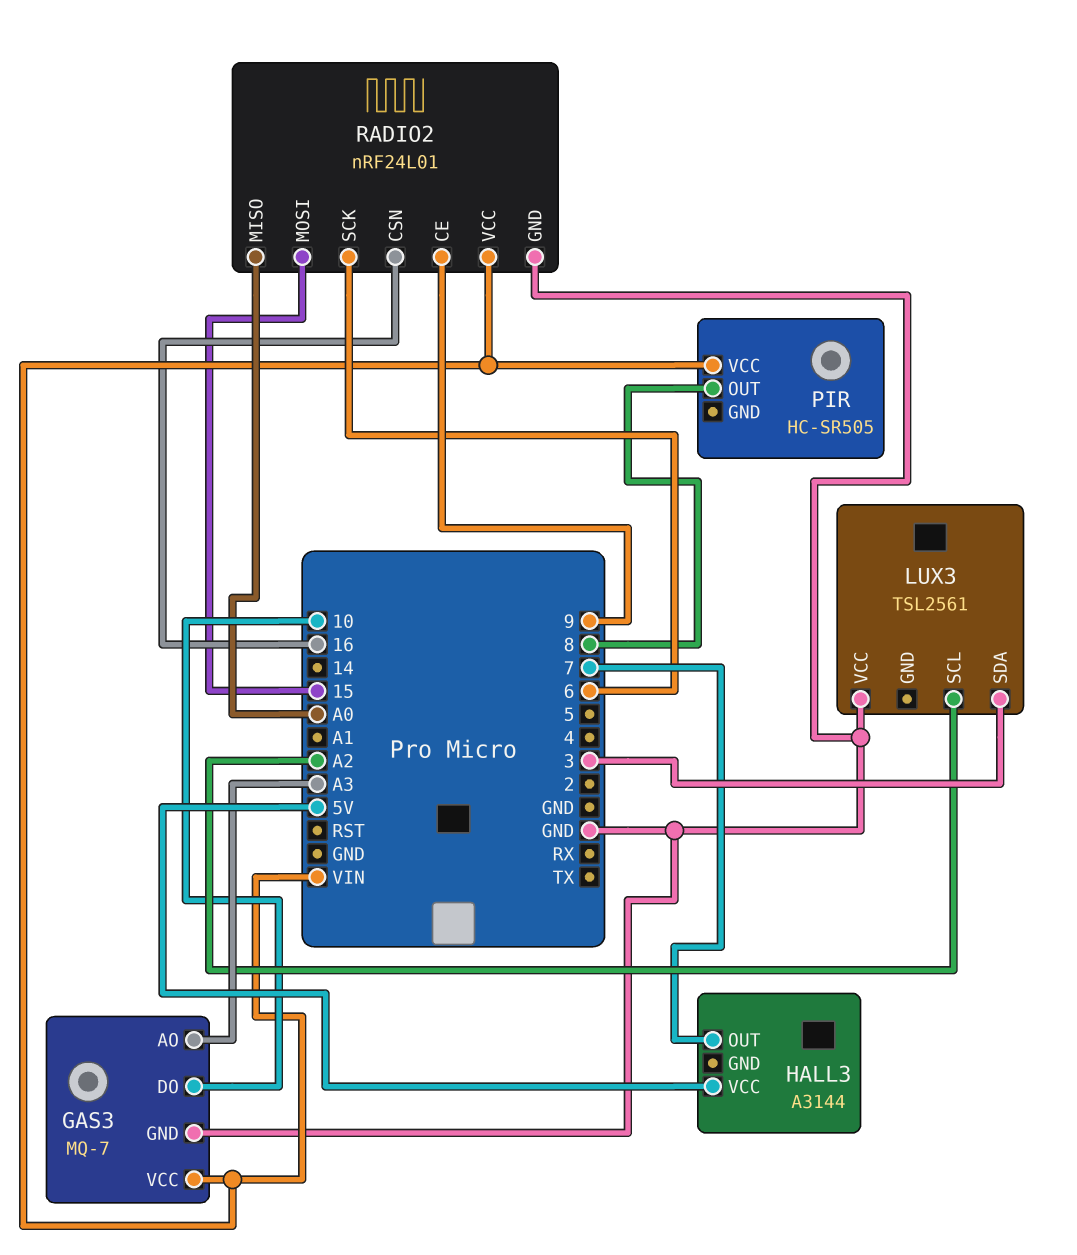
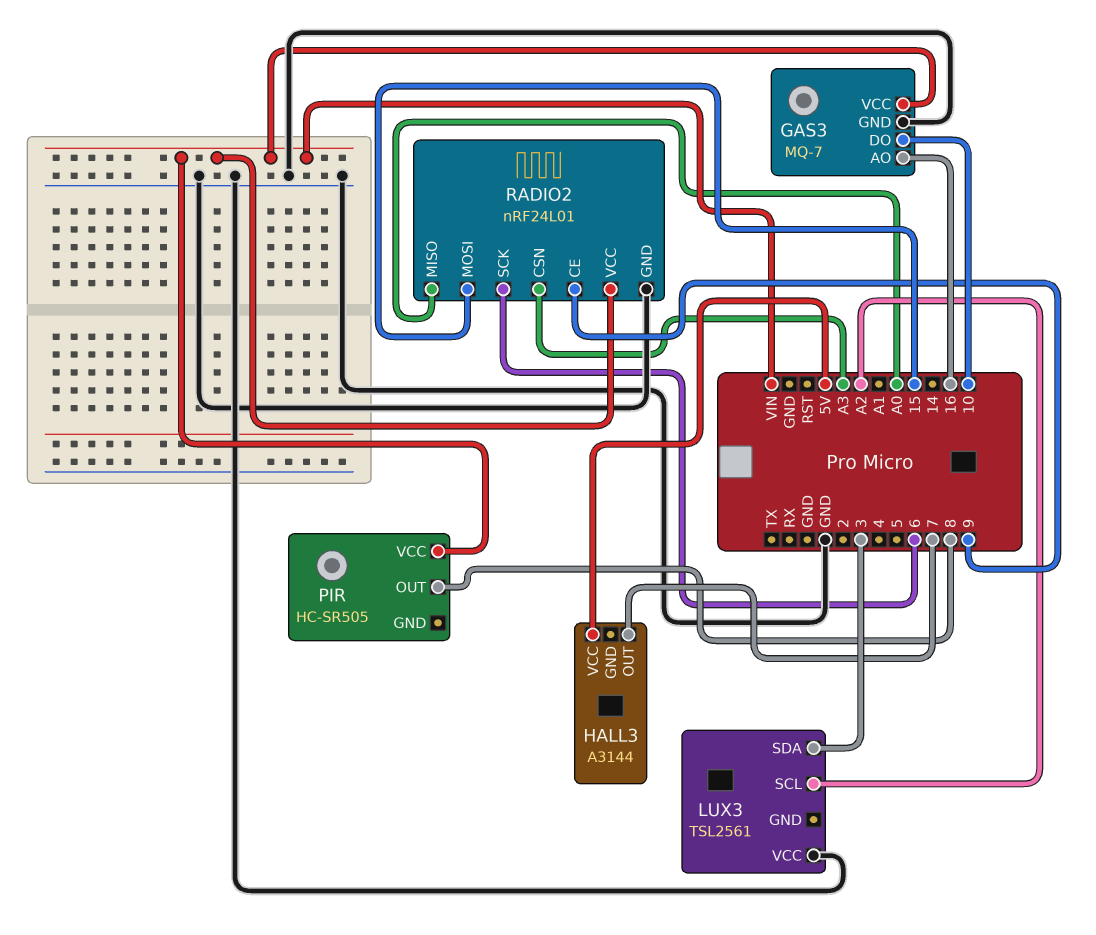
GAS3 pin AO: A3 -> 16
RADIO2 pin CSN: 16 -> A3

